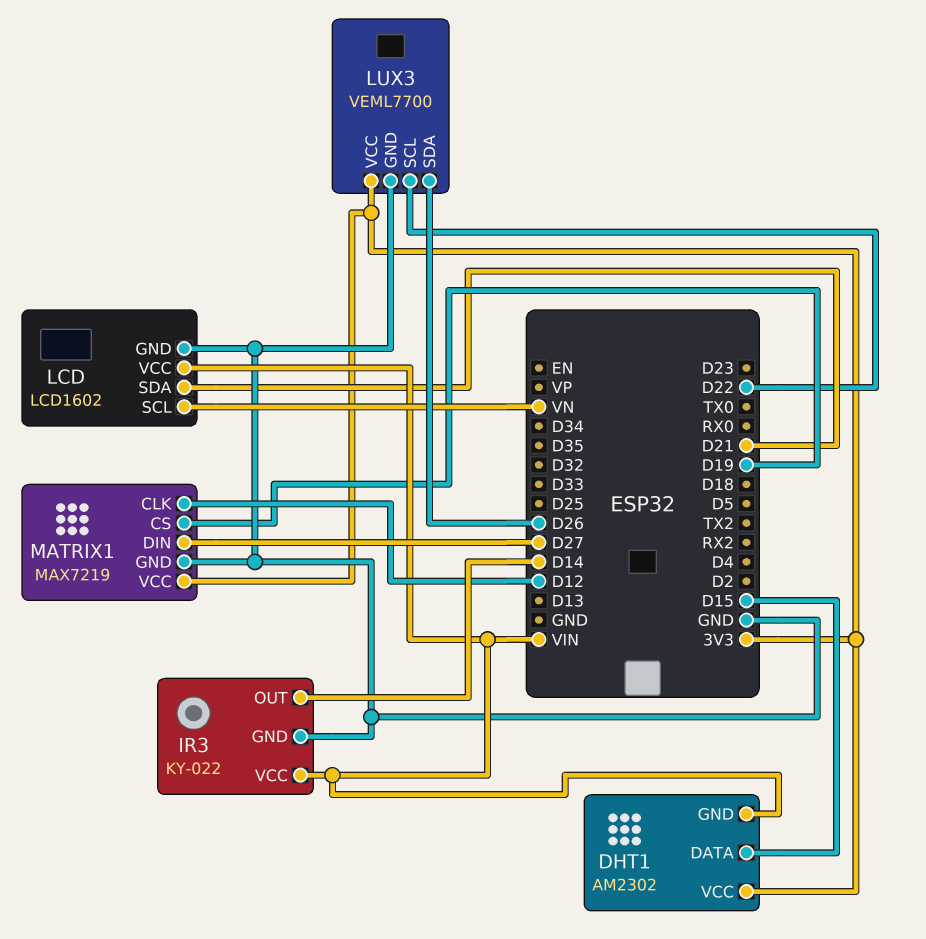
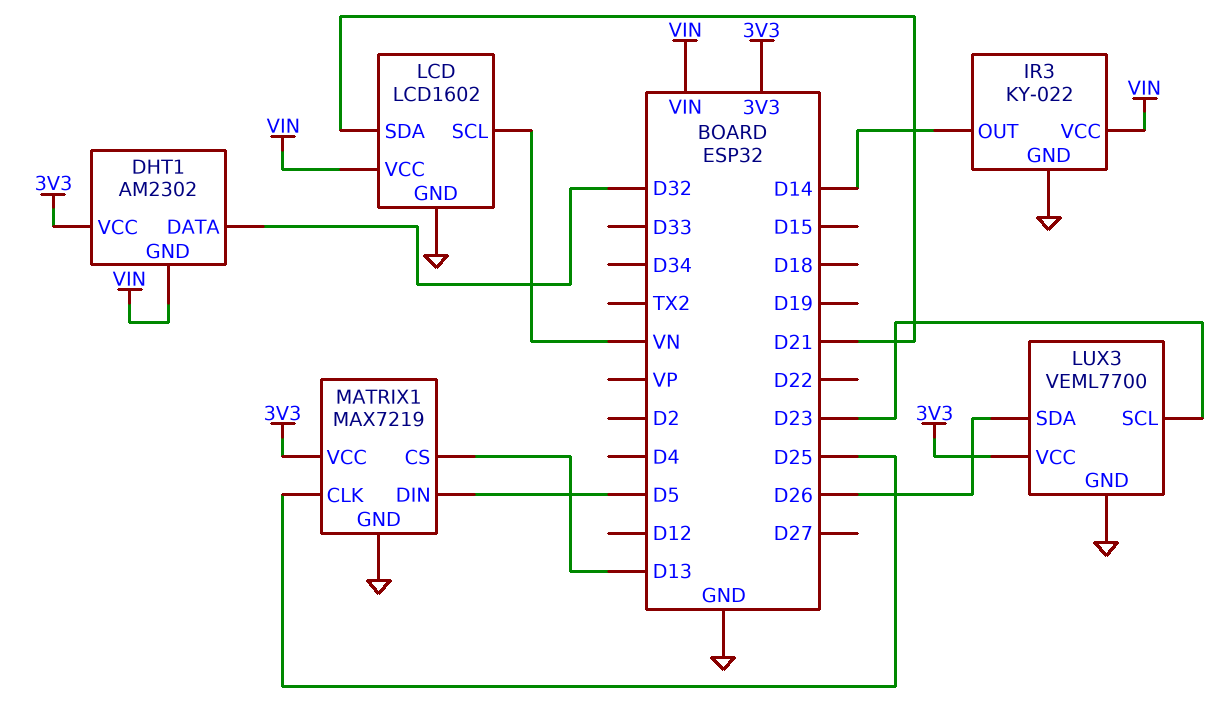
DHT1 pin DATA: D15 -> D32
LUX3 pin SCL: D22 -> D23
MATRIX1 pin CLK: D12 -> D25
MATRIX1 pin CS: D19 -> D13
MATRIX1 pin DIN: D27 -> D5

